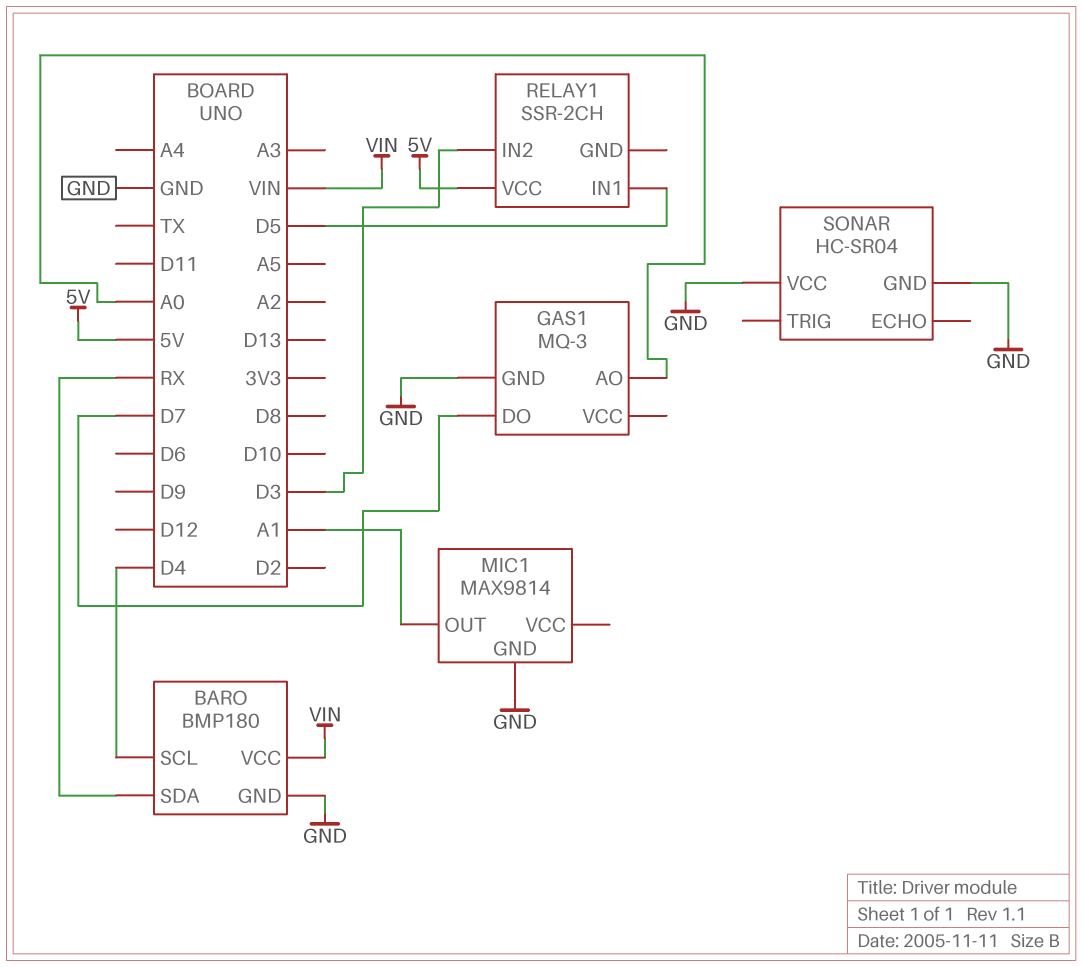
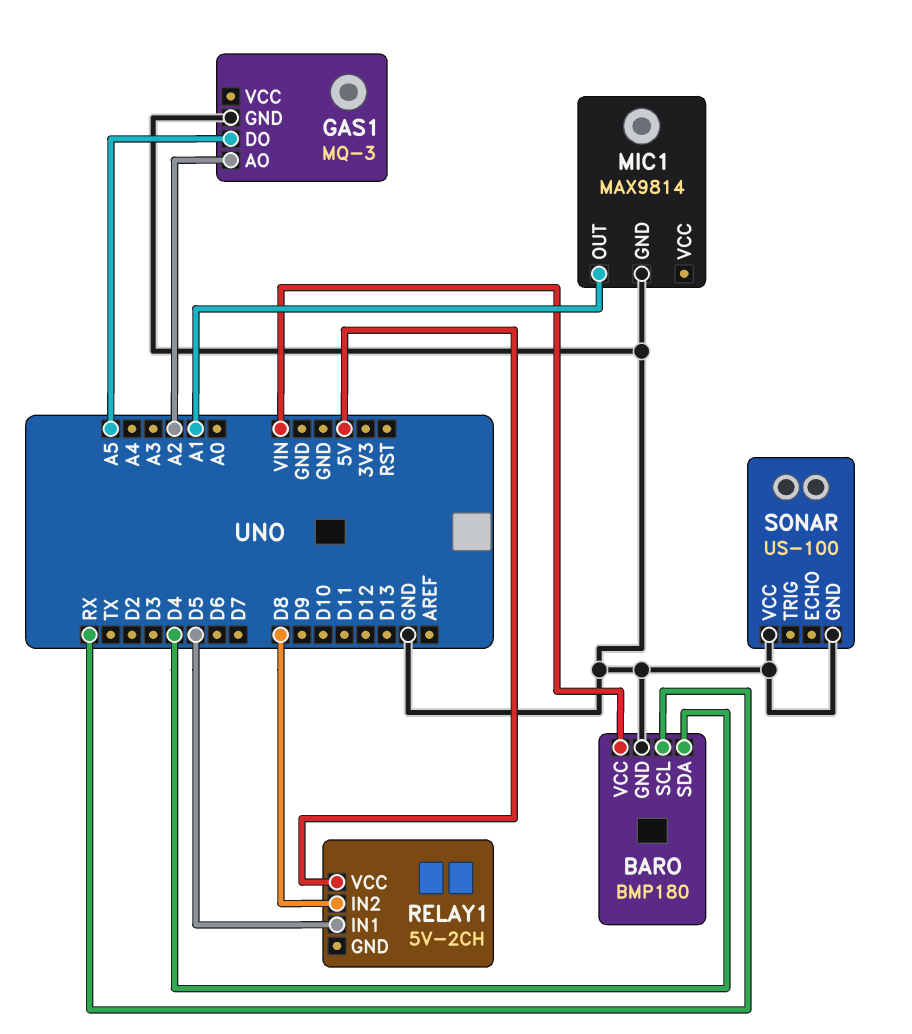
BARO pin SCL: D4 -> RX
BARO pin SDA: RX -> D4
GAS1 pin AO: A0 -> A2
GAS1 pin DO: D7 -> A5
RELAY1: SSR-2CH -> 5V-2CH
RELAY1 pin IN2: D3 -> D8
SONAR: HC-SR04 -> US-100

